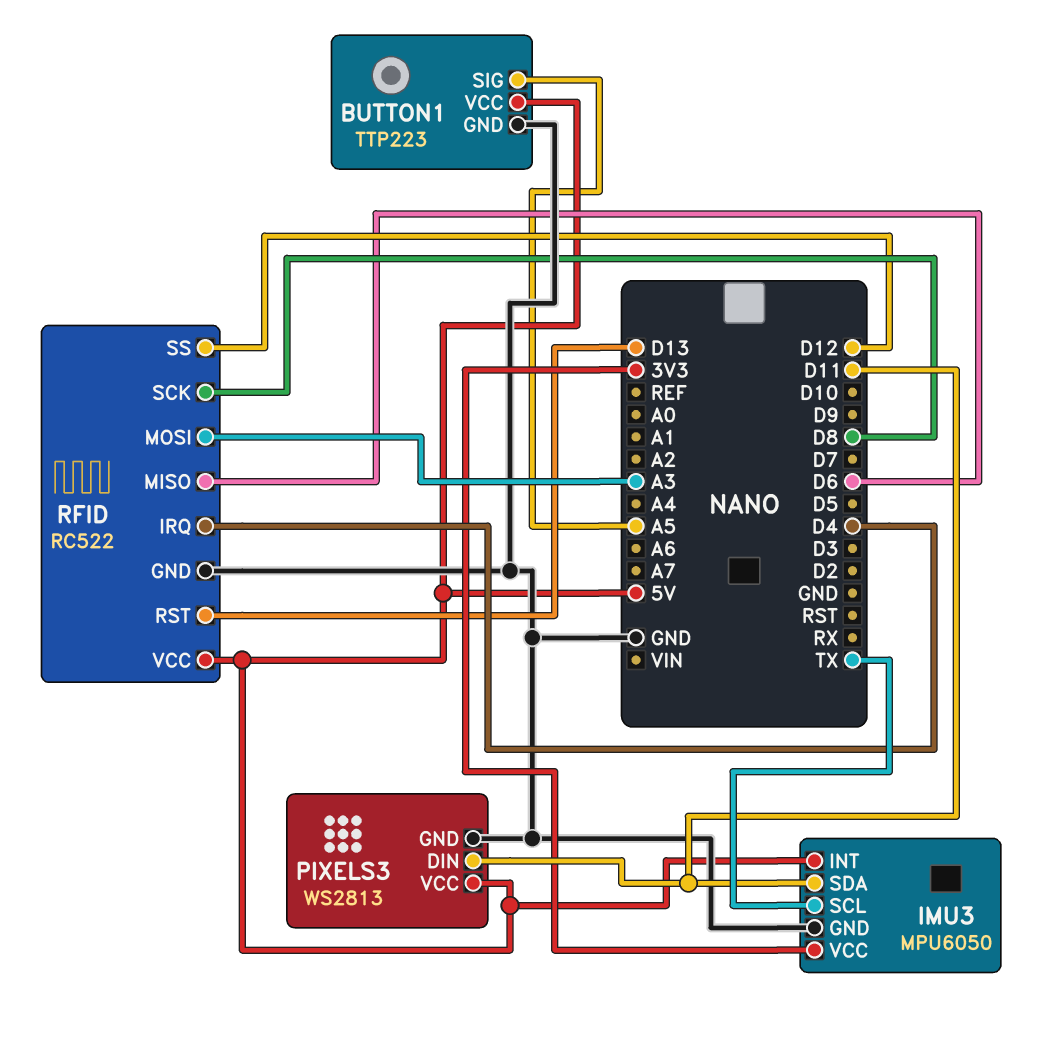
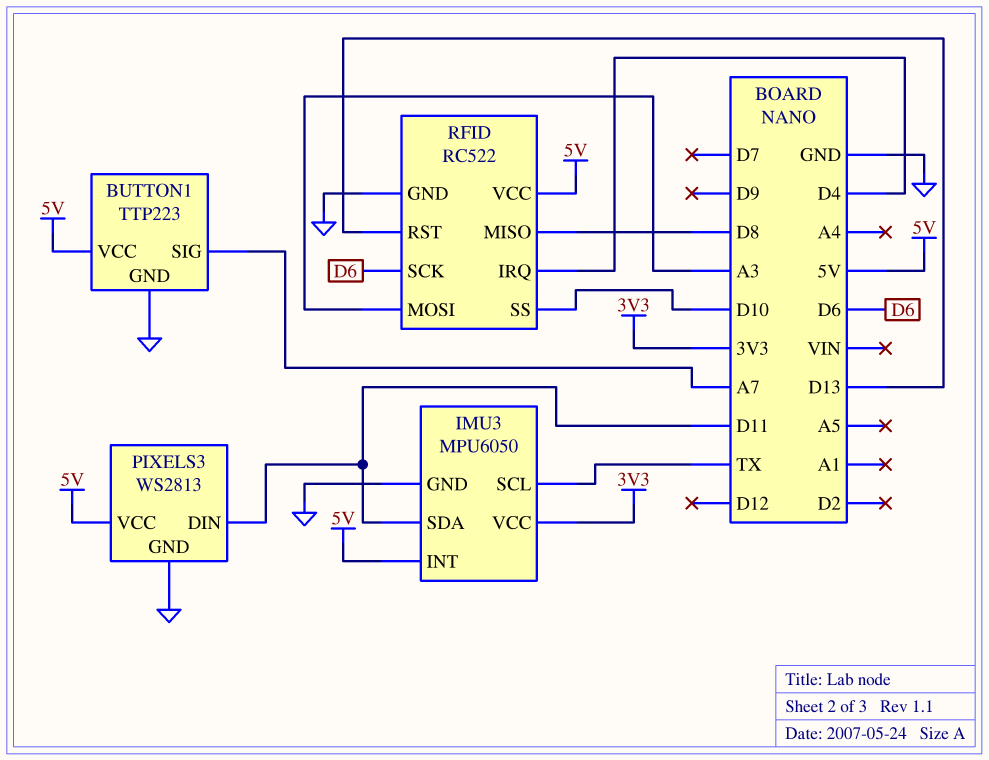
BUTTON1 pin SIG: A5 -> A7
RFID pin MISO: D6 -> D8
RFID pin SCK: D8 -> D6
RFID pin SS: D12 -> D10

